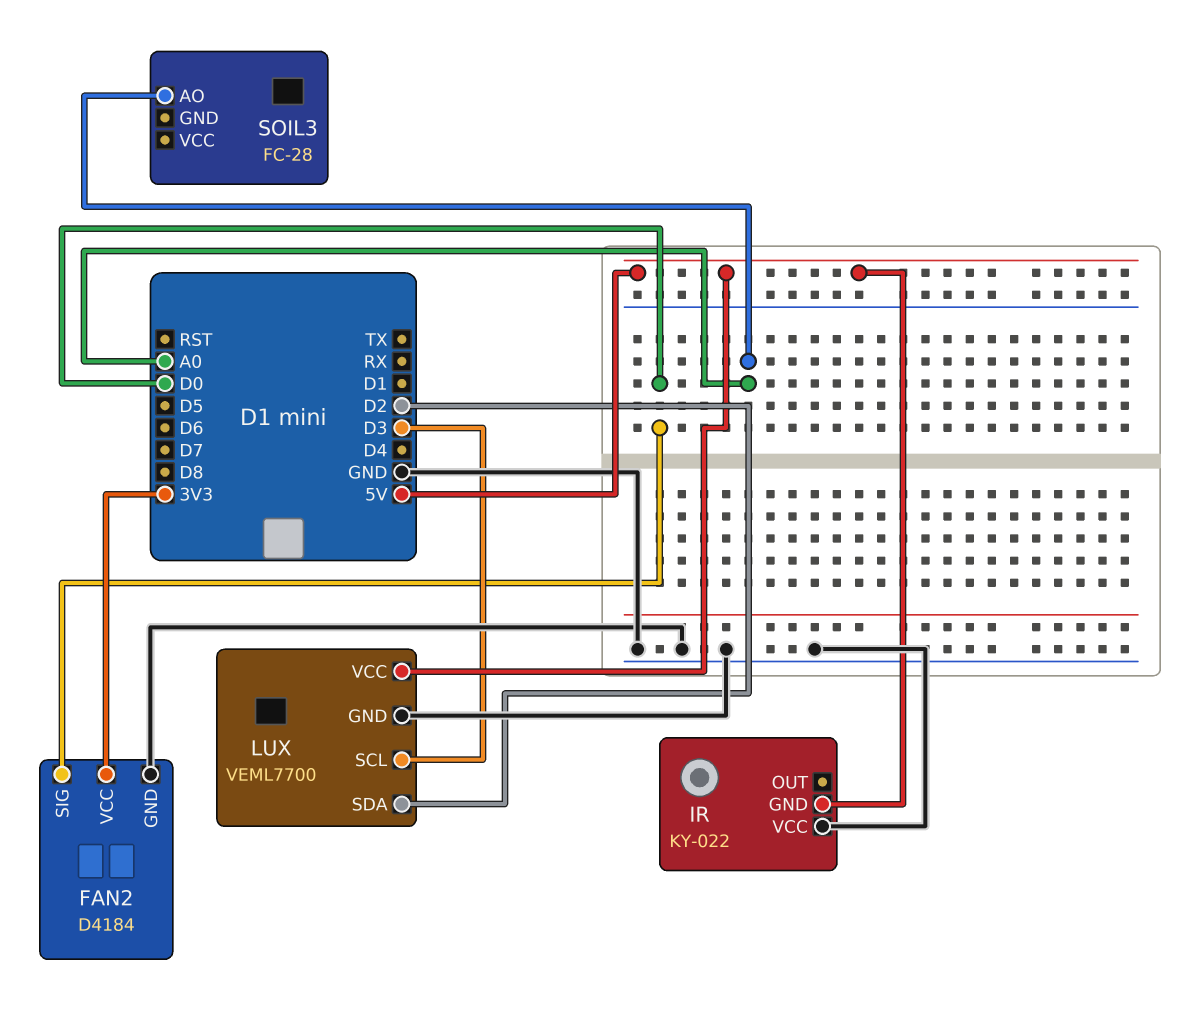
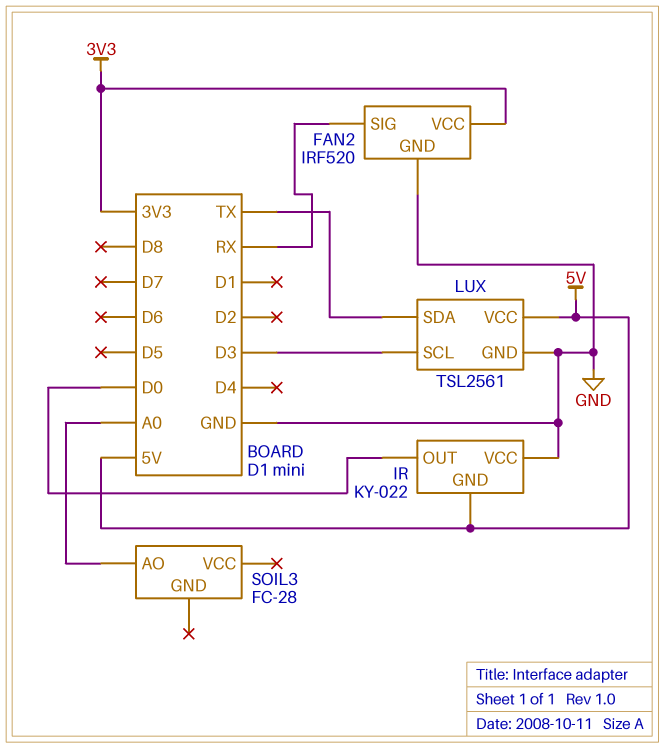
FAN2: D4184 -> IRF520
FAN2 pin SIG: D0 -> RX
IR pin OUT: none -> D0
LUX: VEML7700 -> TSL2561
LUX pin SDA: D2 -> TX

